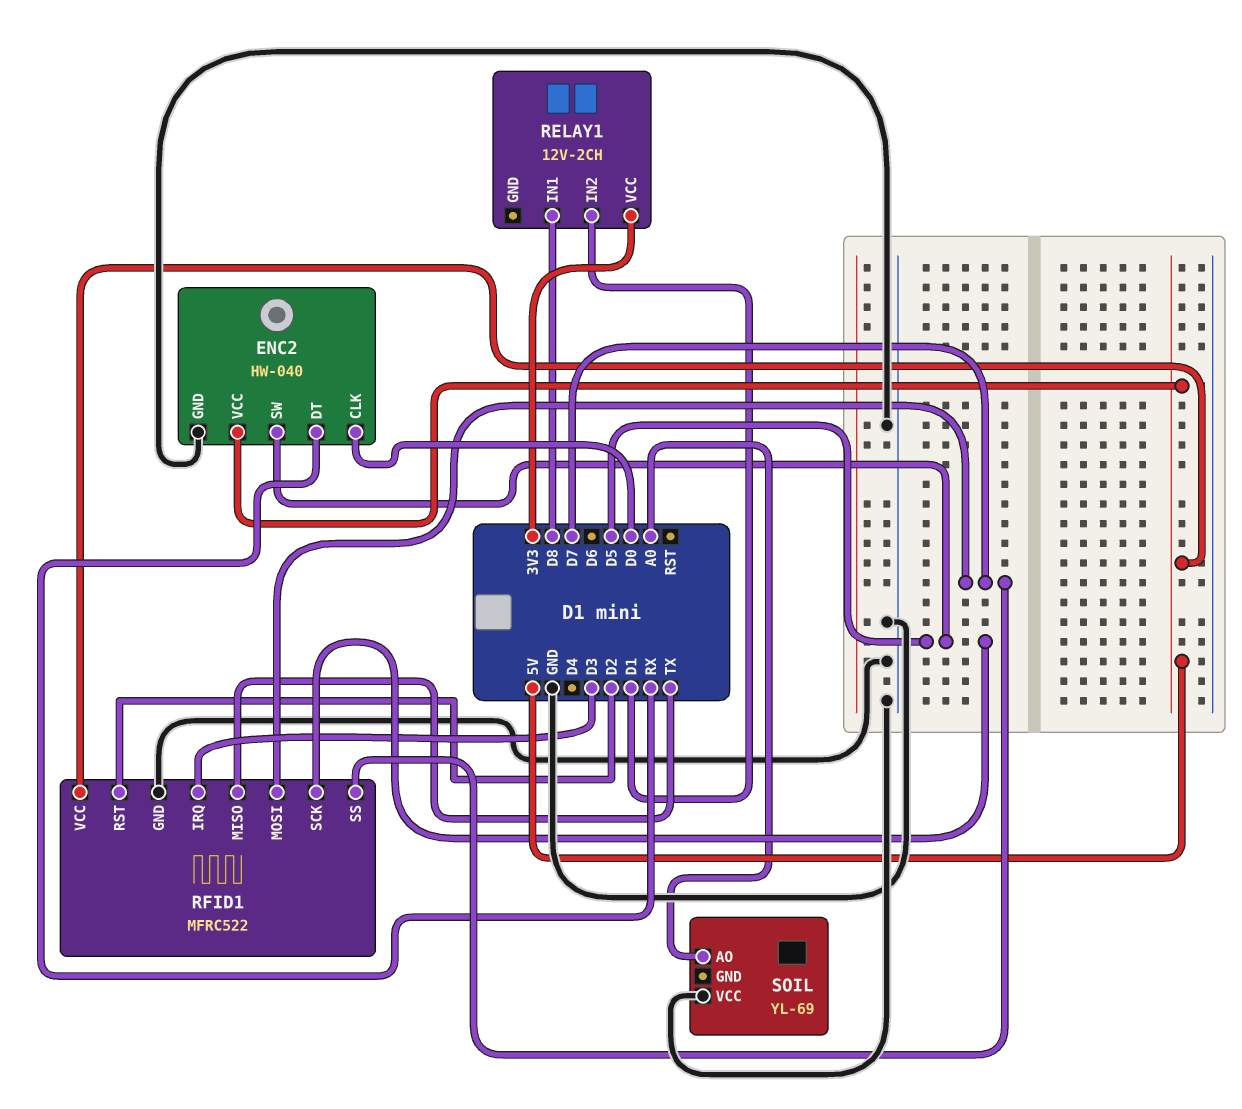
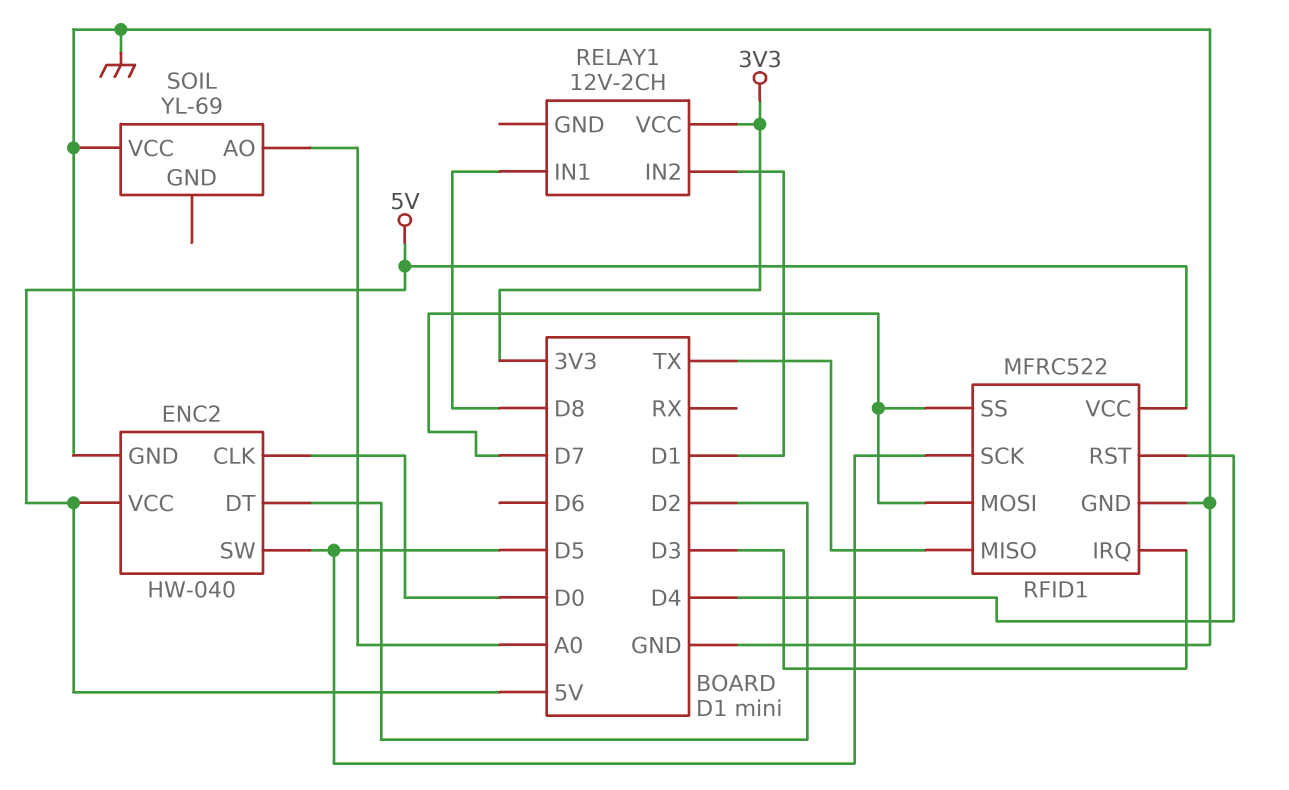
ENC2 pin DT: RX -> D2
RFID1 pin RST: D2 -> D4

